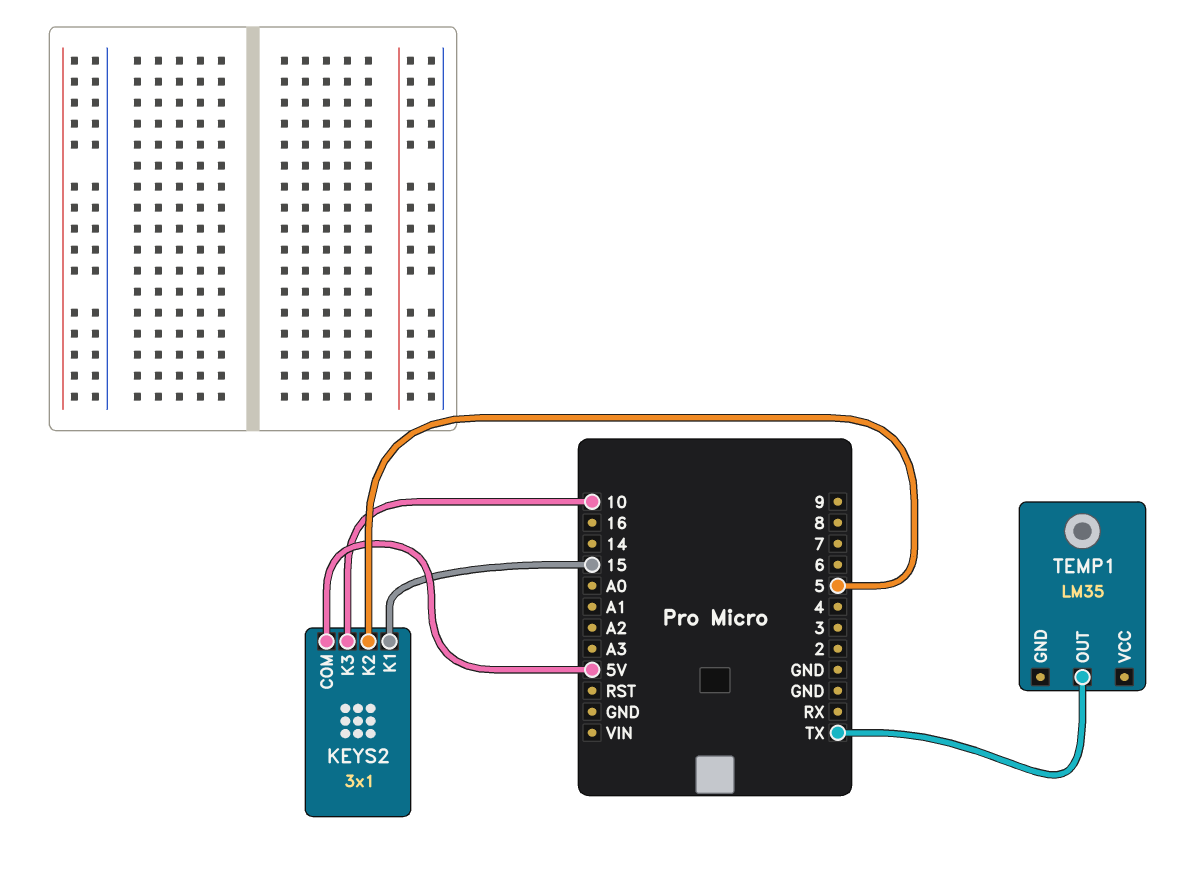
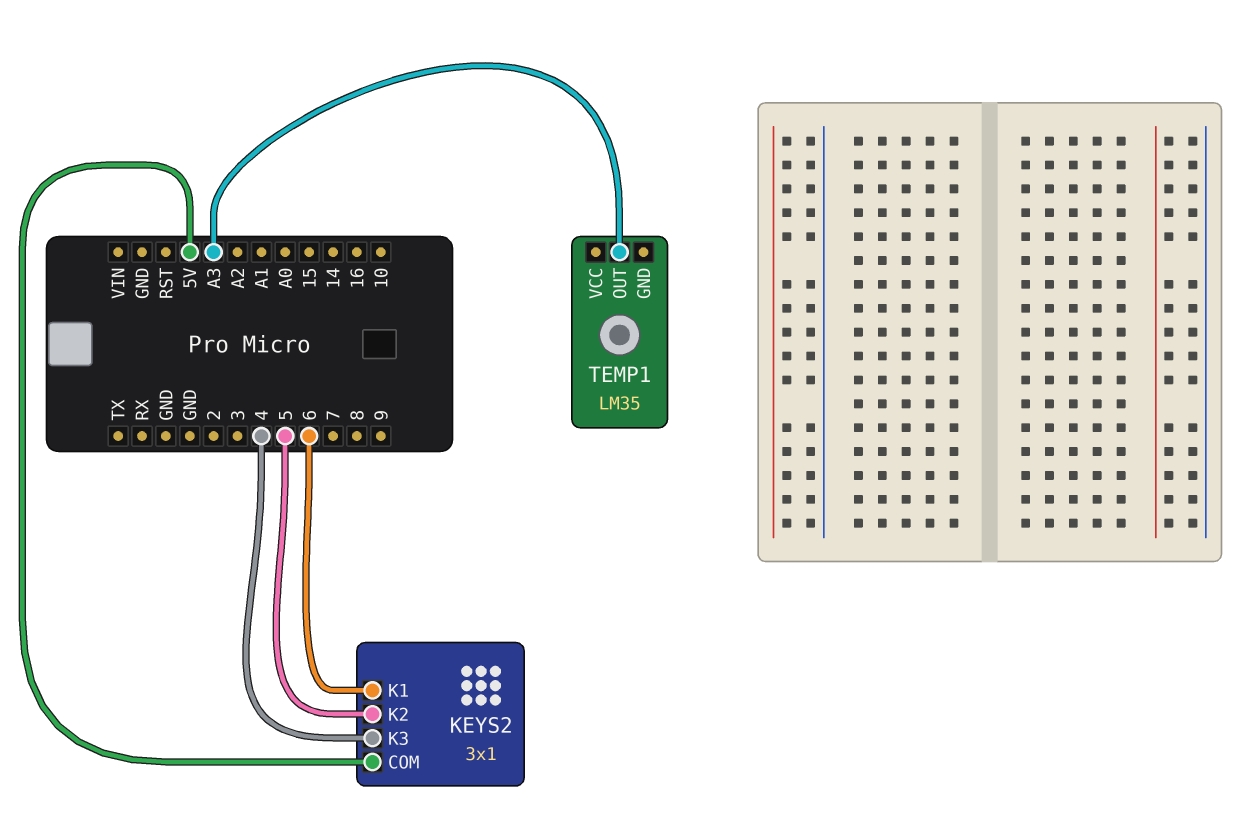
KEYS2 pin K1: 15 -> 6
KEYS2 pin K3: 10 -> 4
TEMP1 pin OUT: TX -> A3

